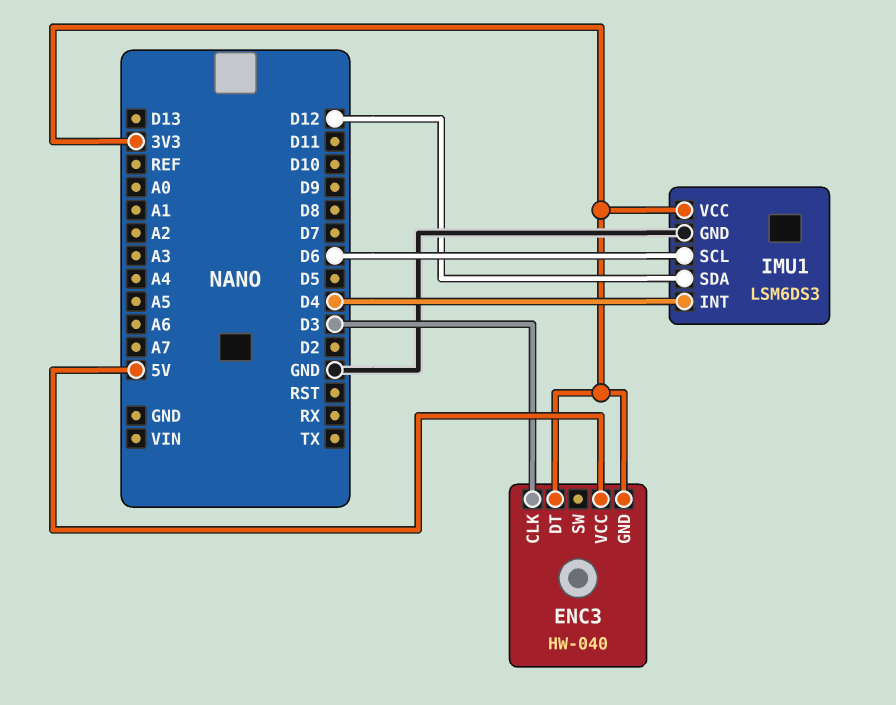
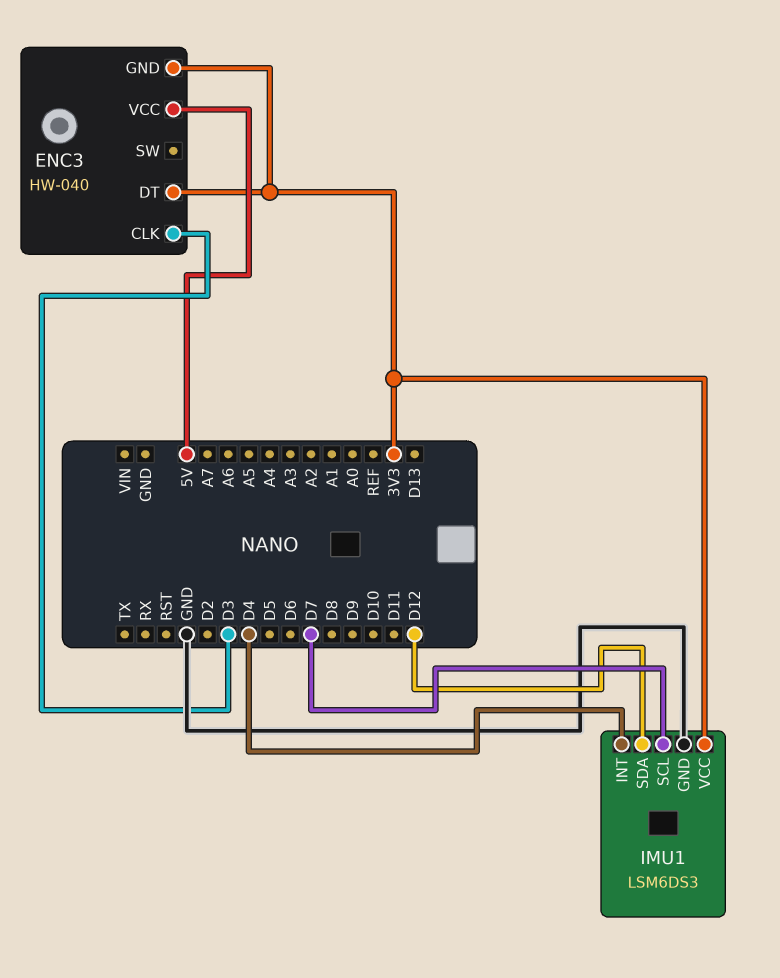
IMU1 pin SCL: D6 -> D7

